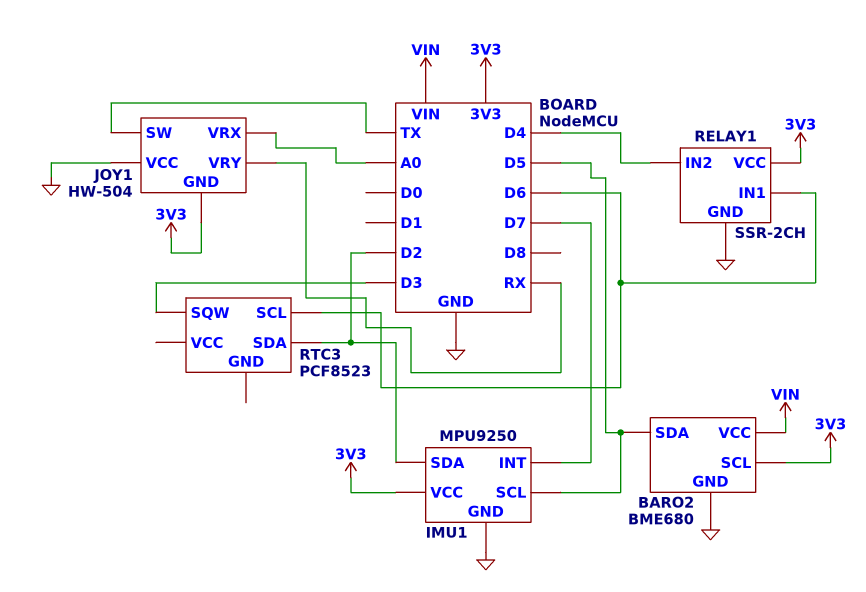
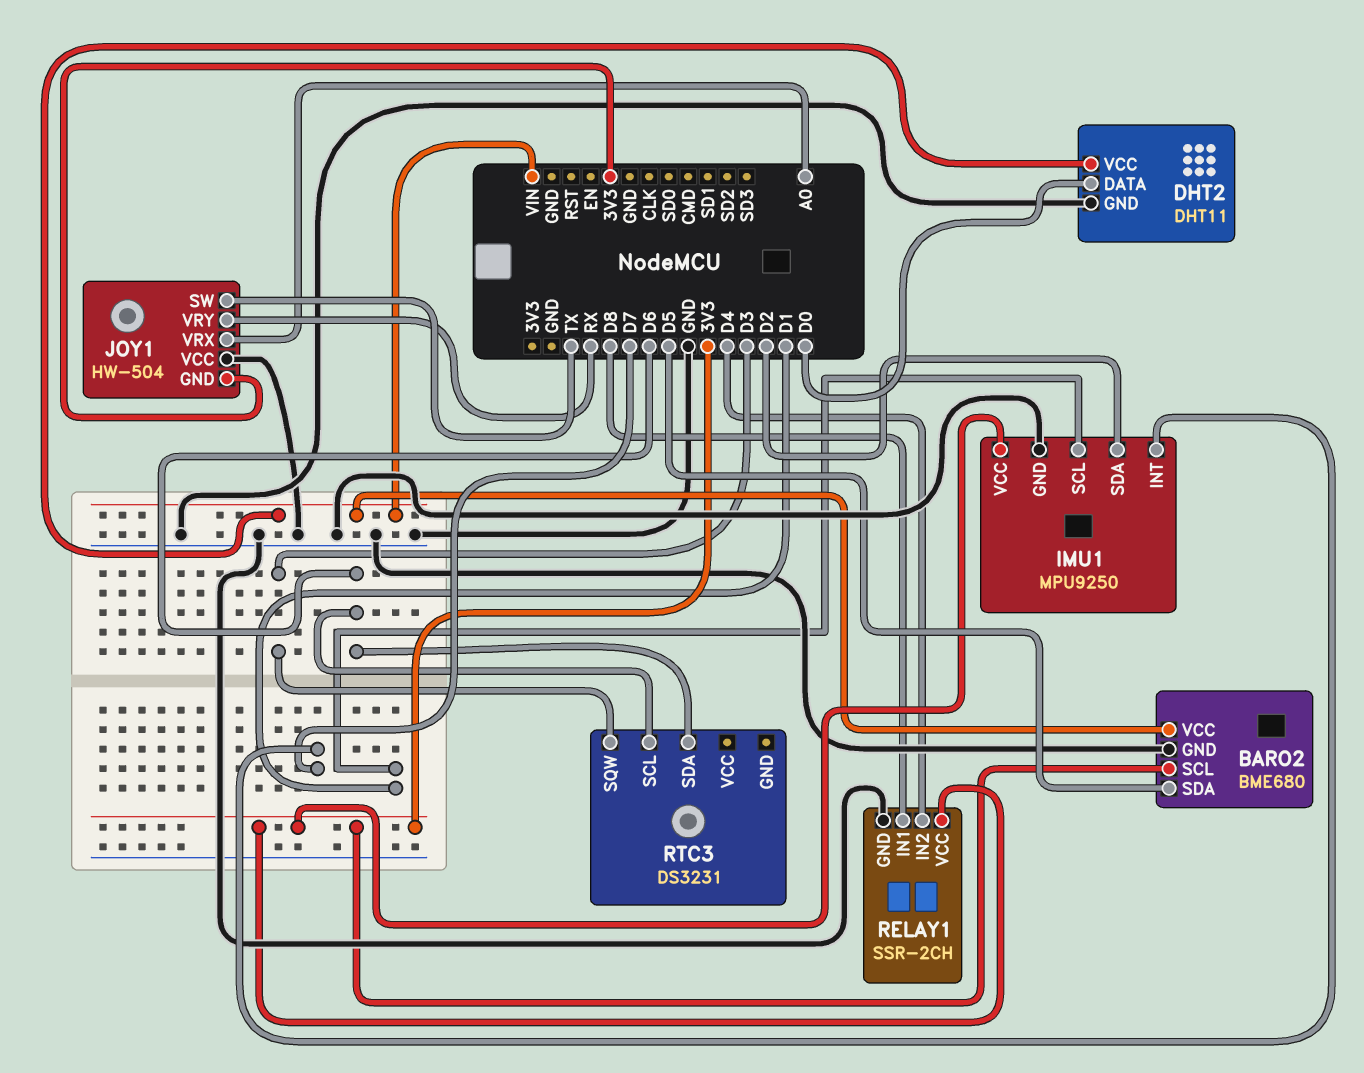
DHT2: none -> DHT11
DHT2 pin DATA: none -> D0
DHT2 pin GND: none -> GND
DHT2 pin VCC: none -> VIN
IMU1 pin SCL: D5 -> D1
RELAY1 pin IN1: D6 -> D8
RTC3: PCF8523 -> DS3231
RTC3 pin SDA: D2 -> D6

